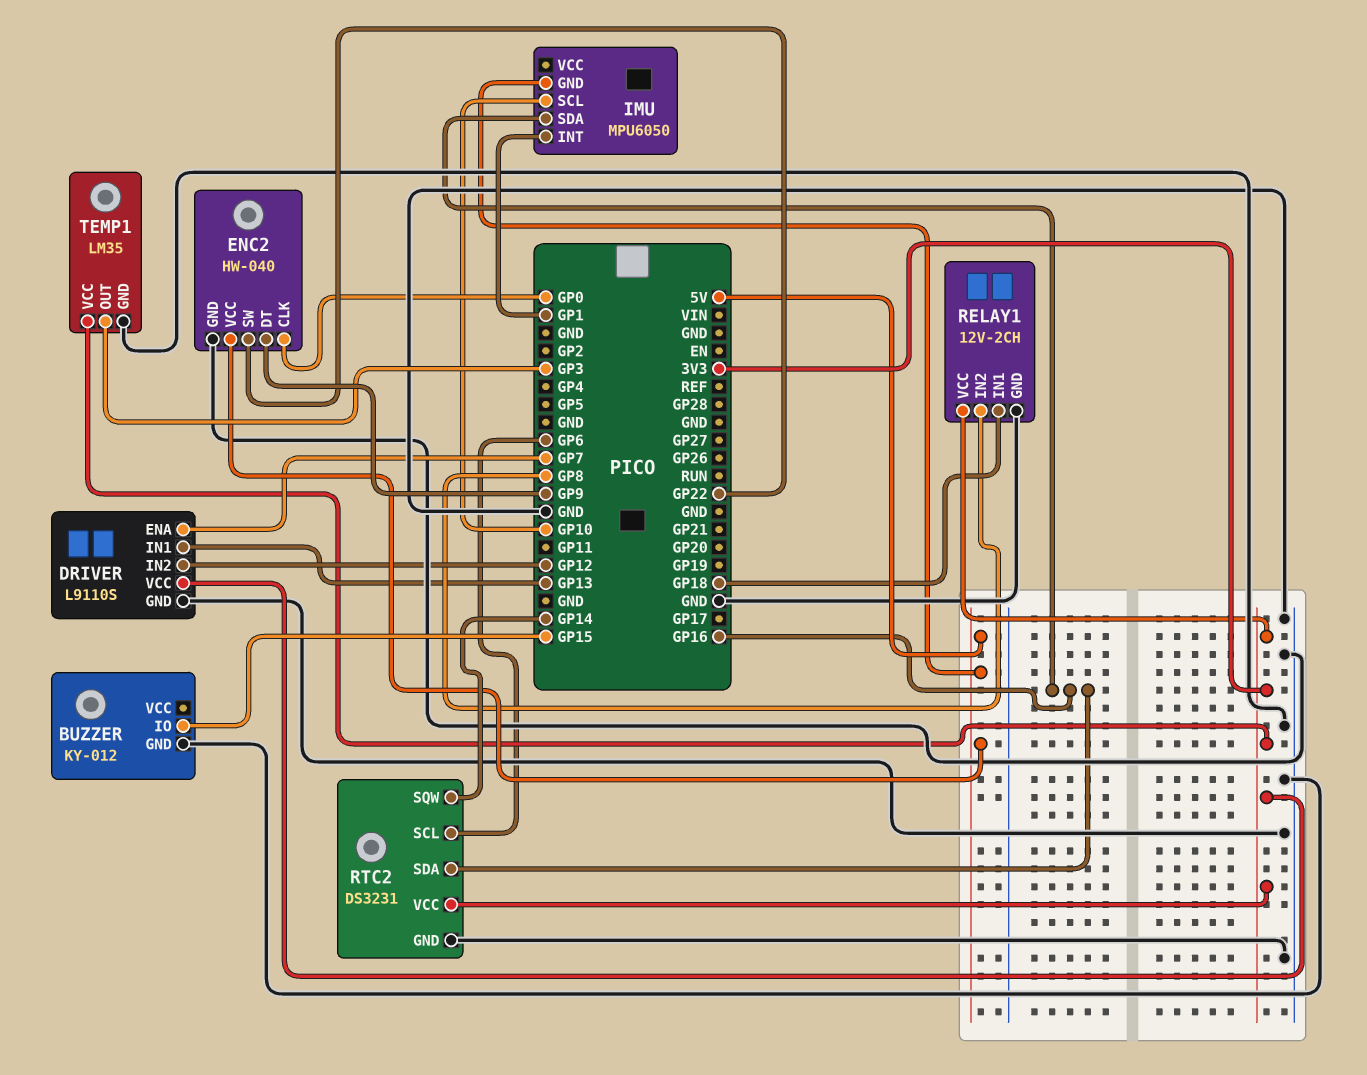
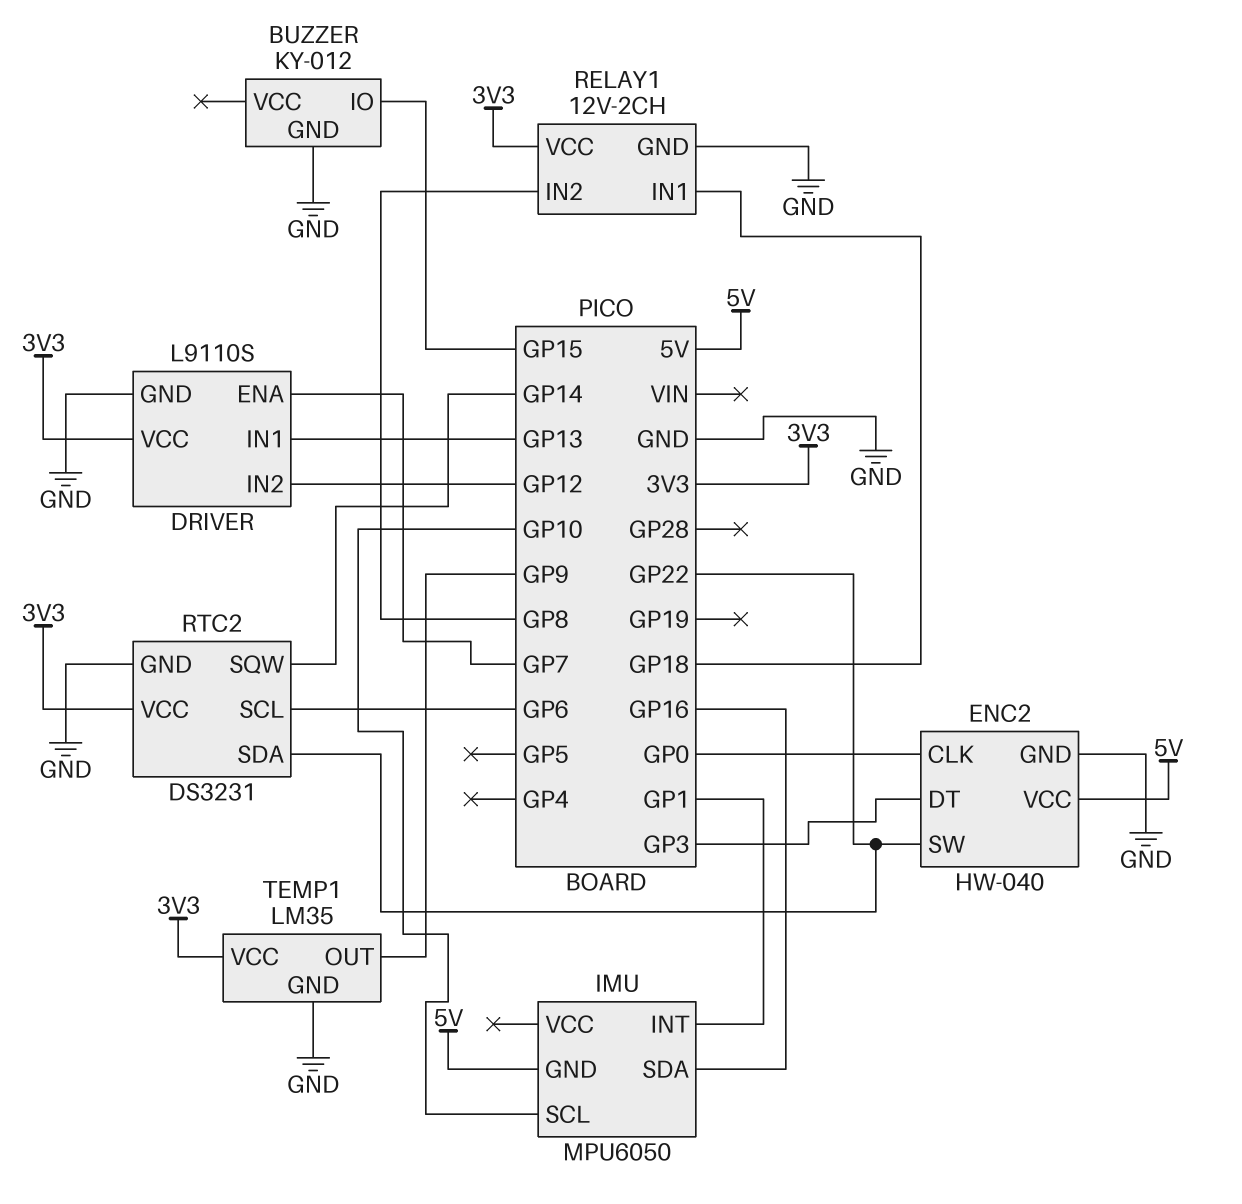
ENC2 pin DT: GP9 -> GP3
RTC2 pin SDA: GP16 -> GP22
TEMP1 pin OUT: GP3 -> GP9

